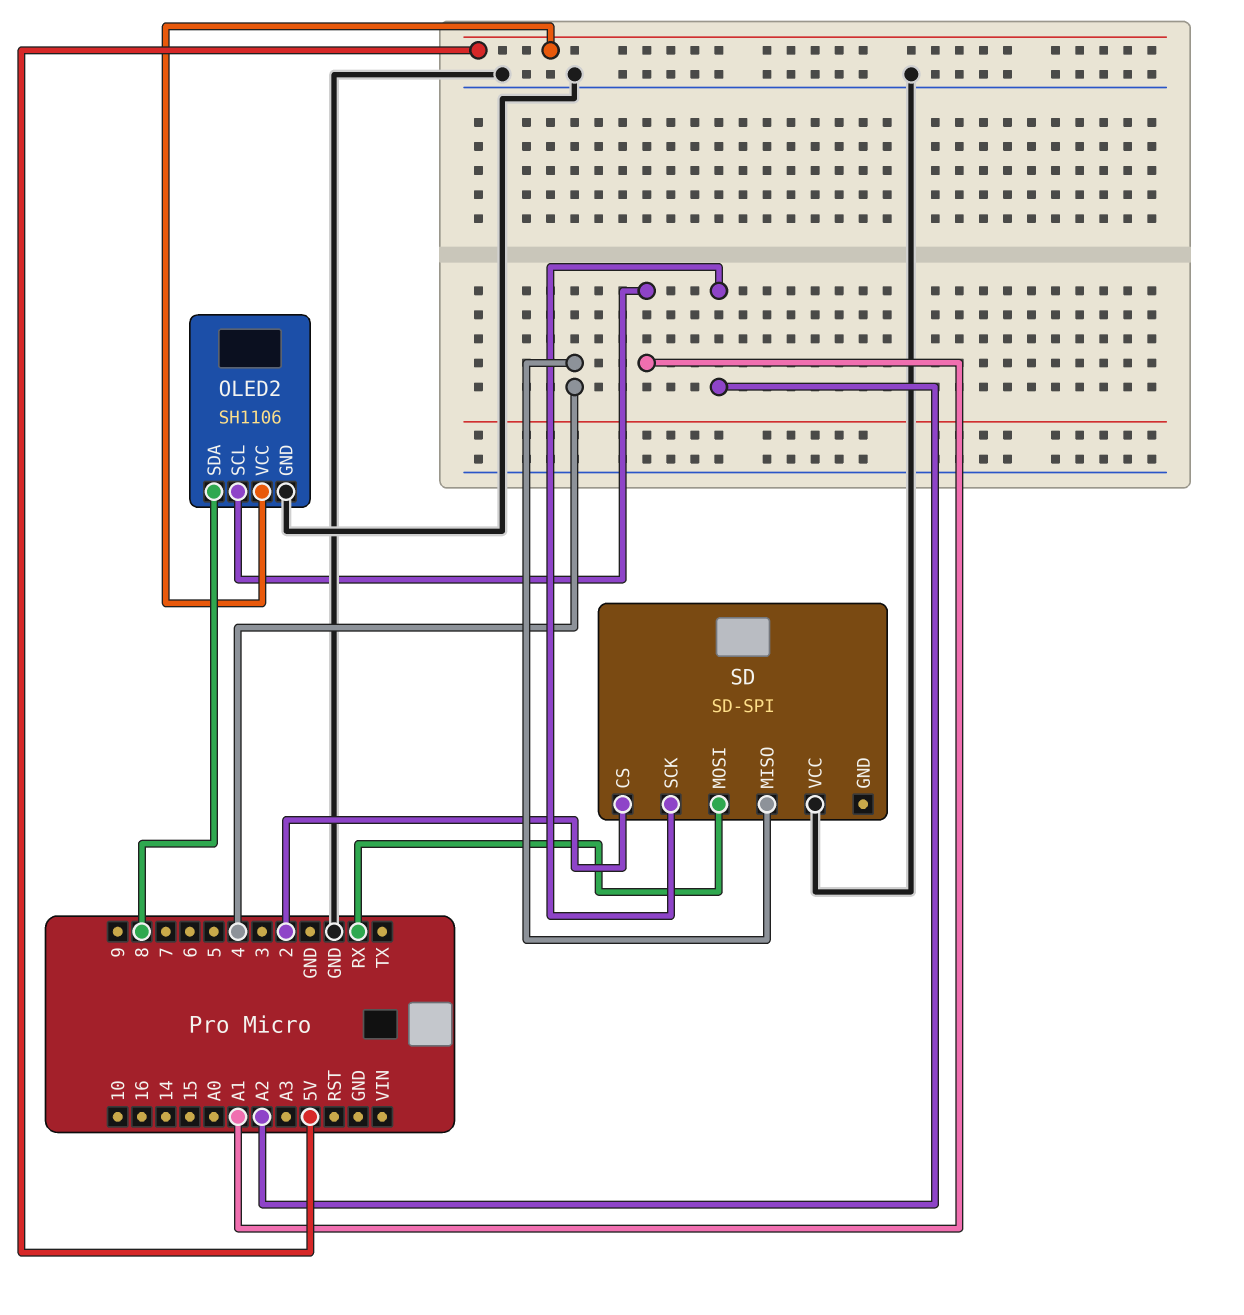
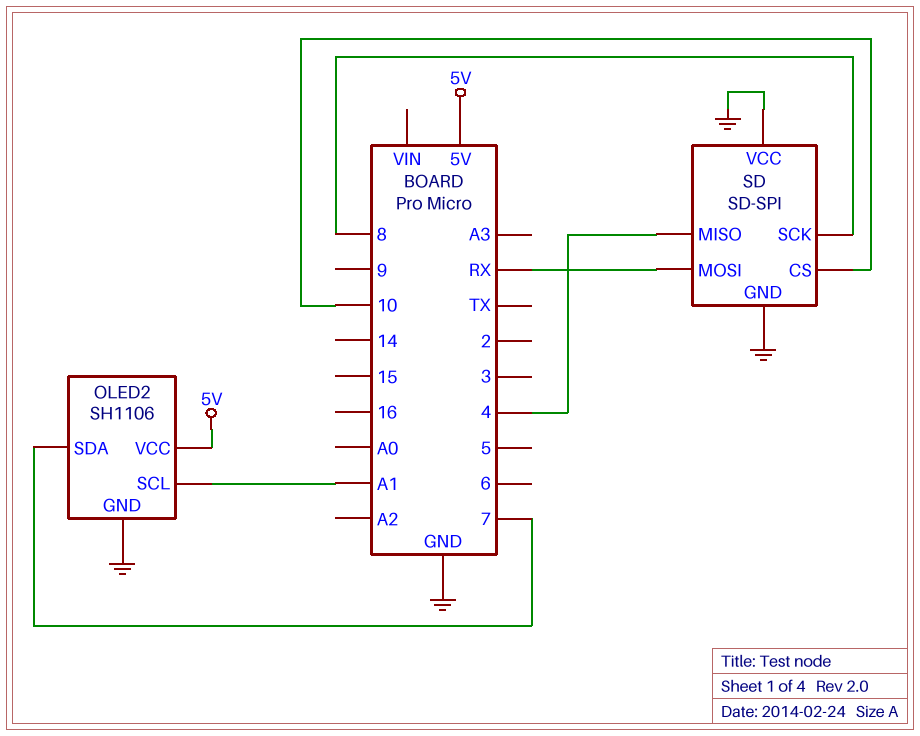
OLED2 pin SDA: 8 -> 7
SD pin CS: 2 -> 10
SD pin GND: none -> GND
SD pin SCK: A2 -> 8

